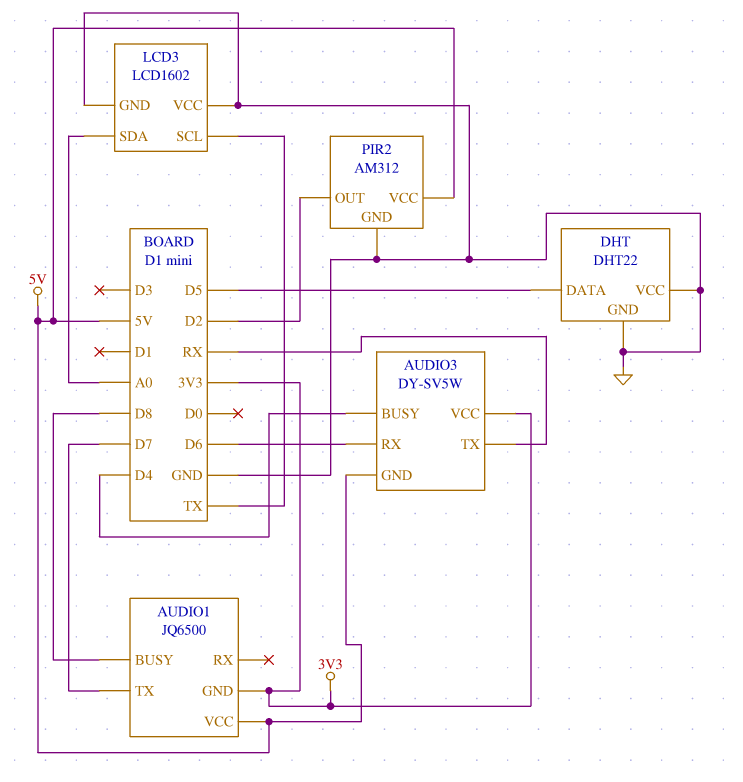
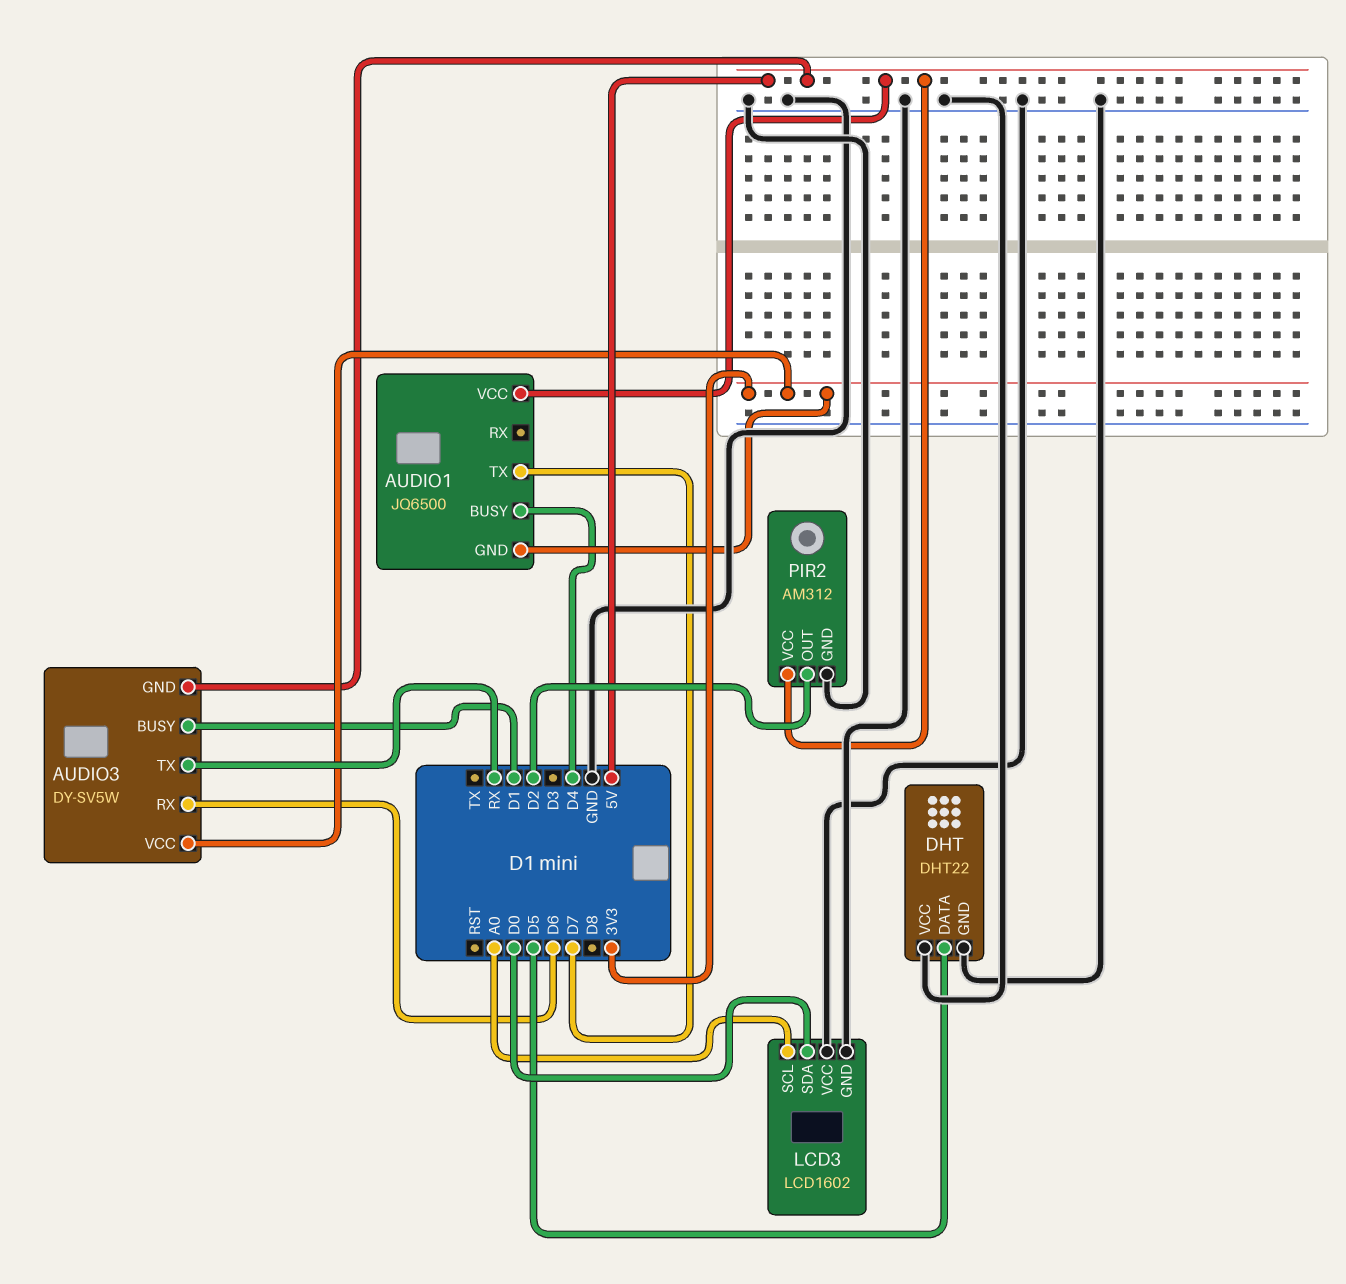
AUDIO1 pin BUSY: D8 -> D4
AUDIO3 pin BUSY: D4 -> D1
LCD3 pin SCL: TX -> A0
LCD3 pin SDA: A0 -> D0

